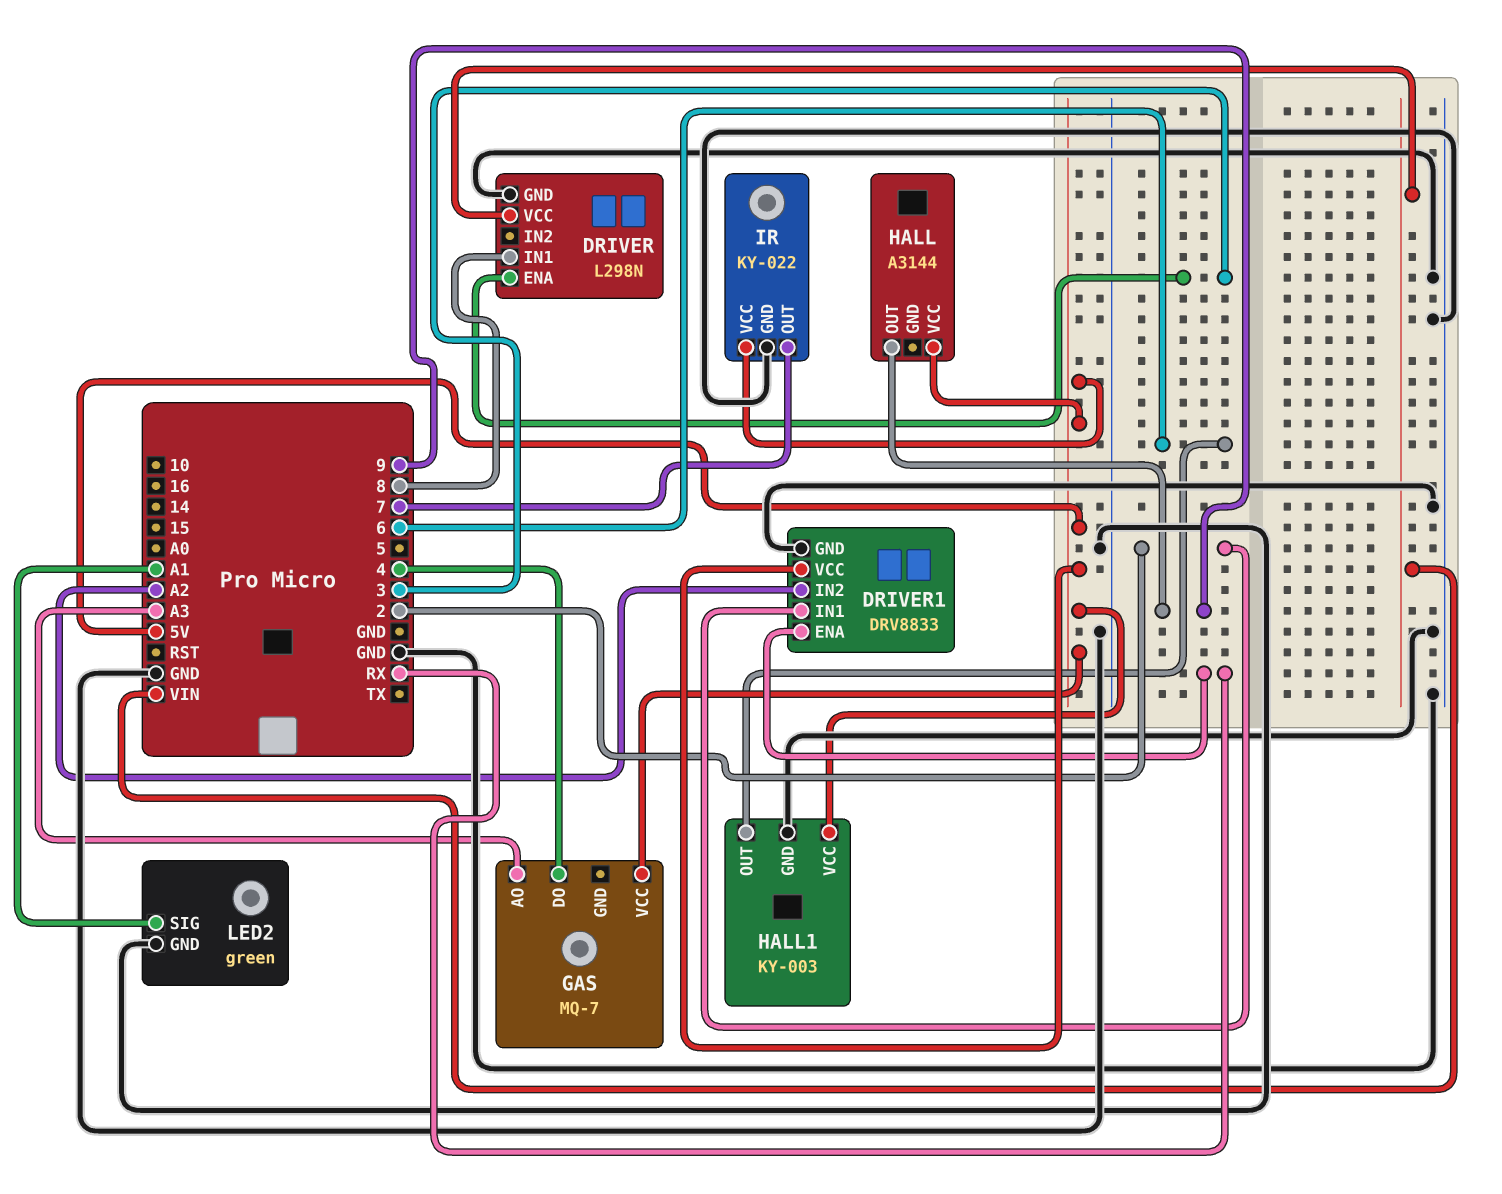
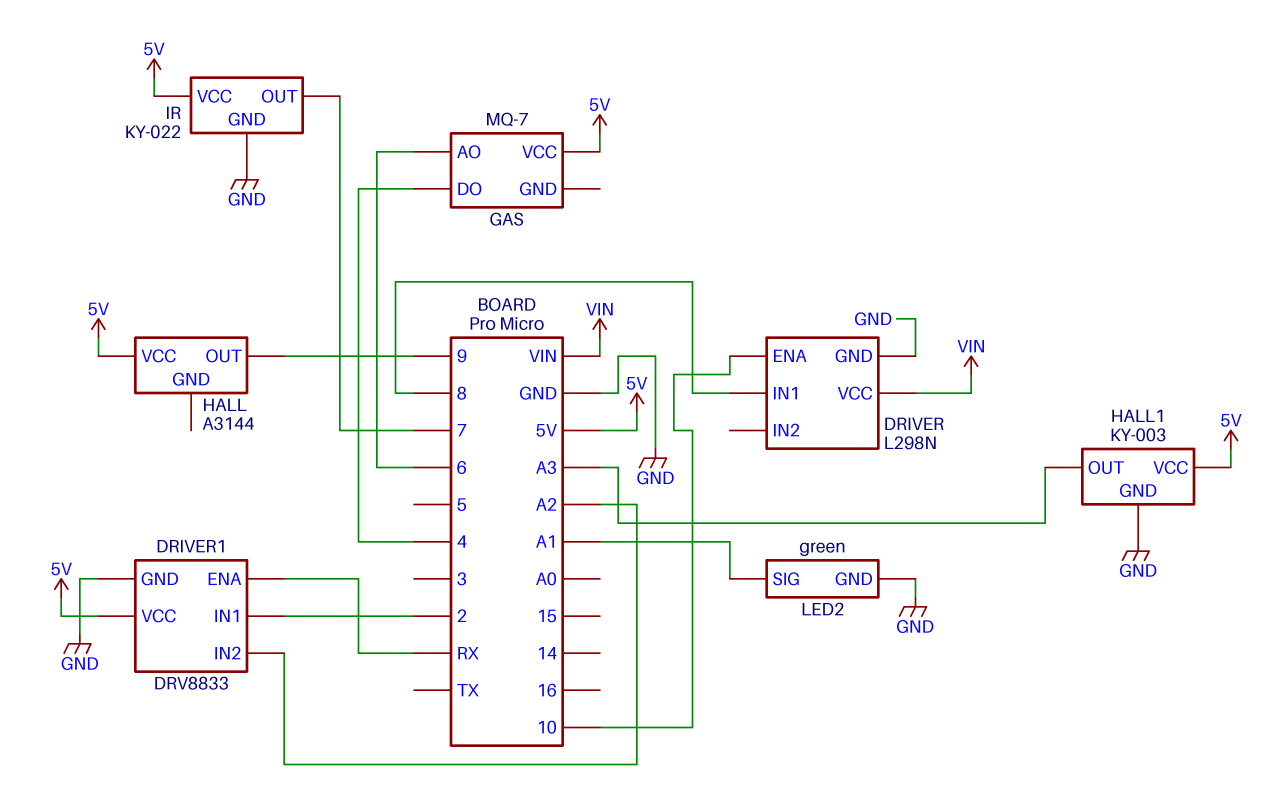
DRIVER pin ENA: 3 -> 10
GAS pin AO: A3 -> 6
HALL1 pin OUT: 6 -> A3

